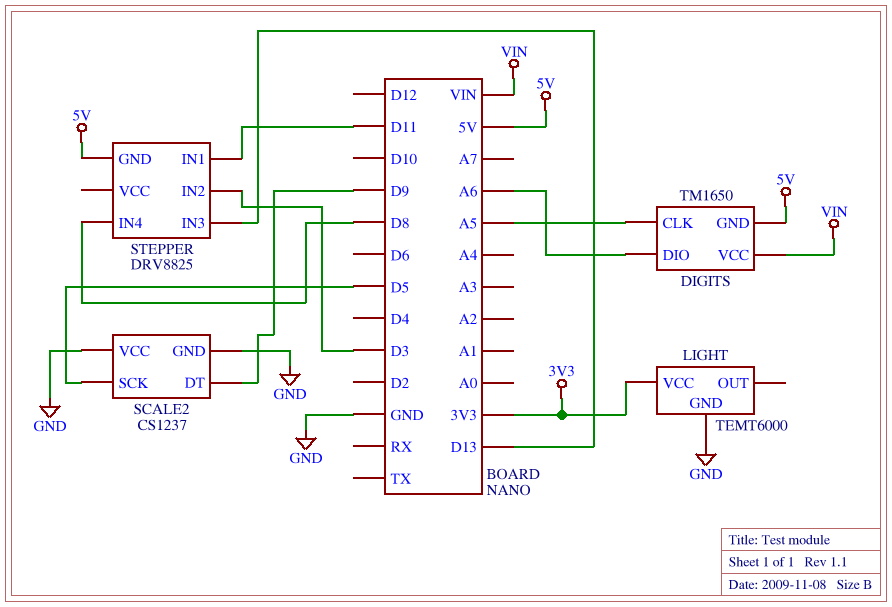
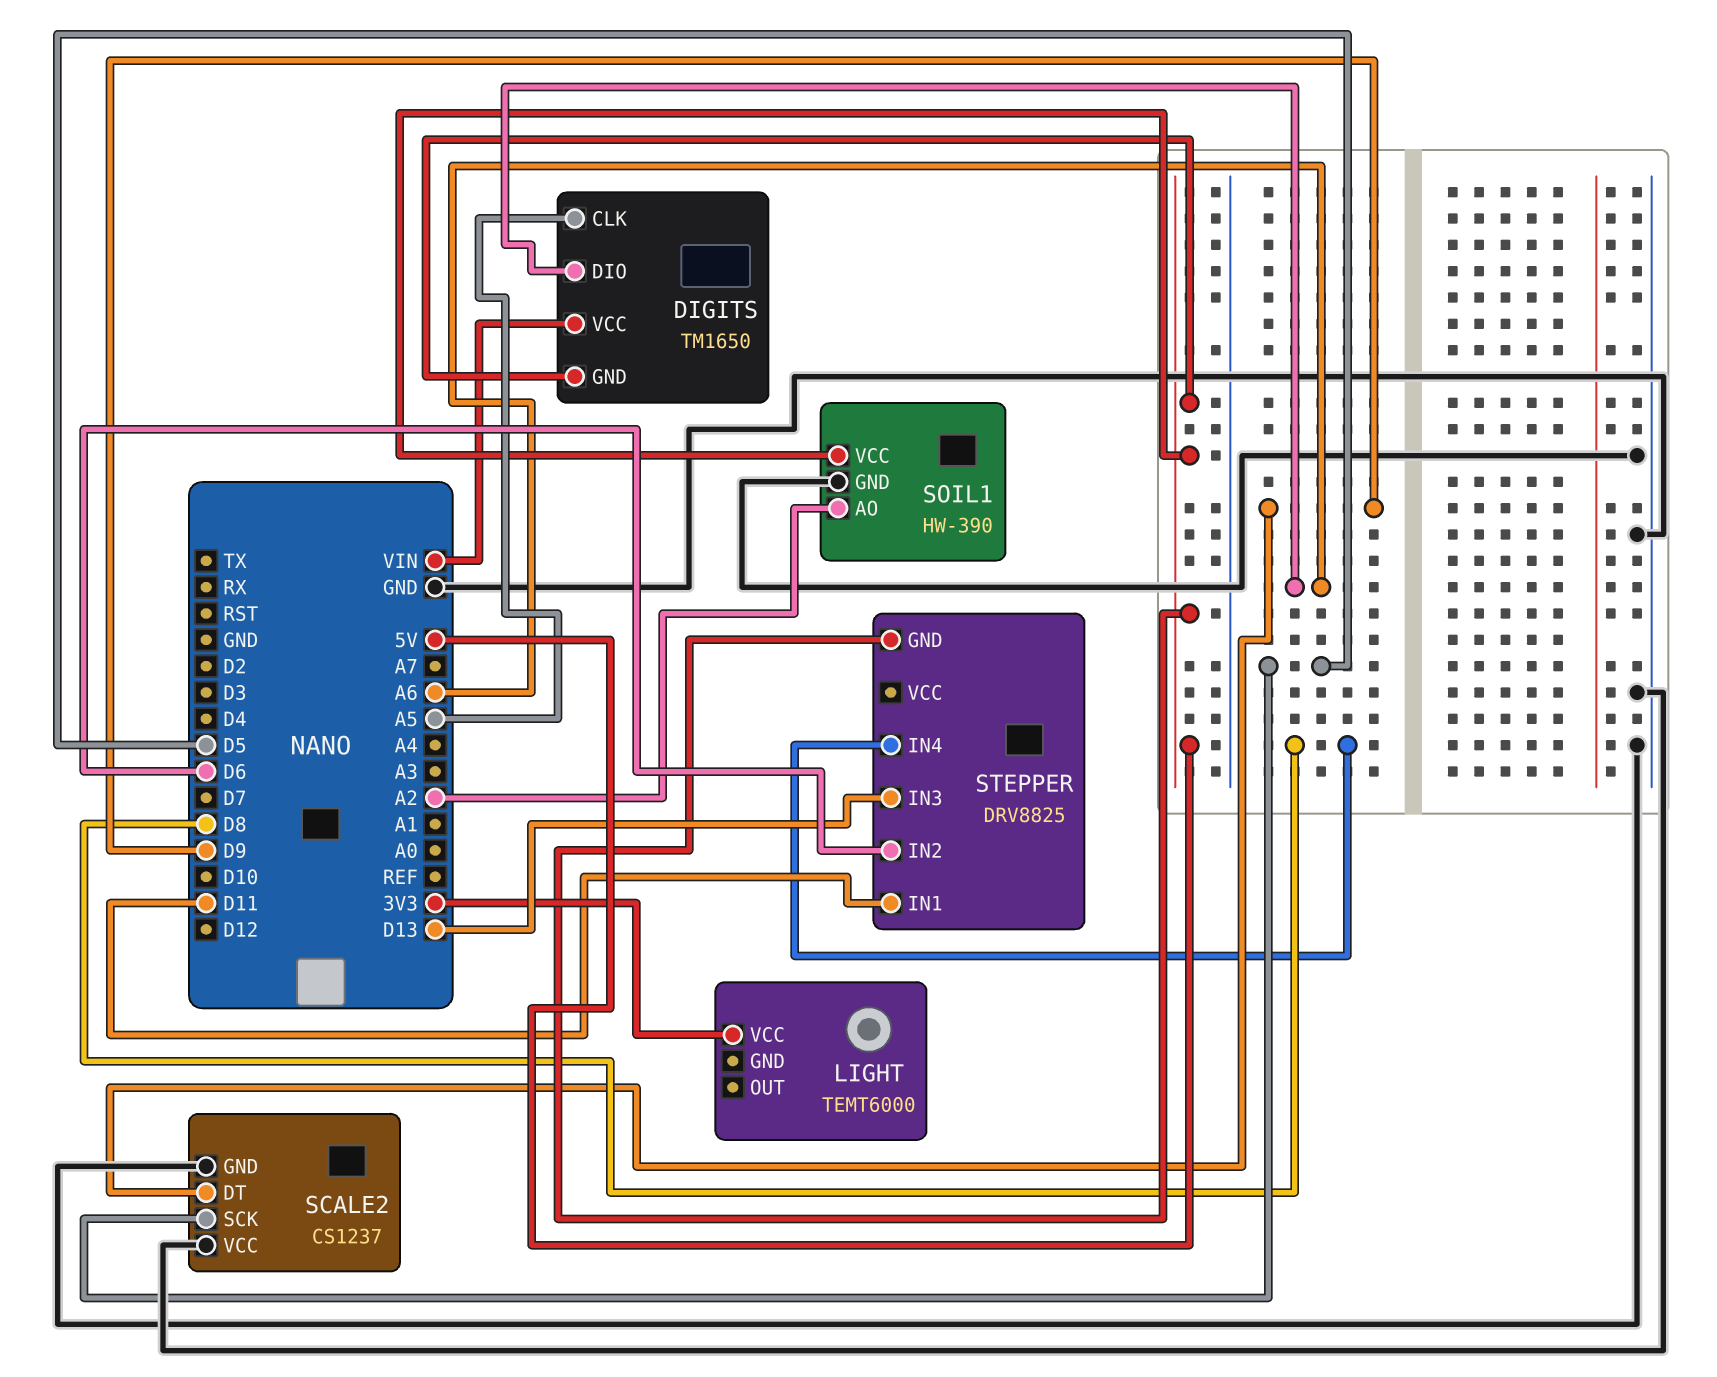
LIGHT pin GND: GND -> none
SOIL1: none -> HW-390
SOIL1 pin AO: none -> A2
SOIL1 pin GND: none -> GND
SOIL1 pin VCC: none -> 5V
STEPPER pin IN2: D3 -> D6

